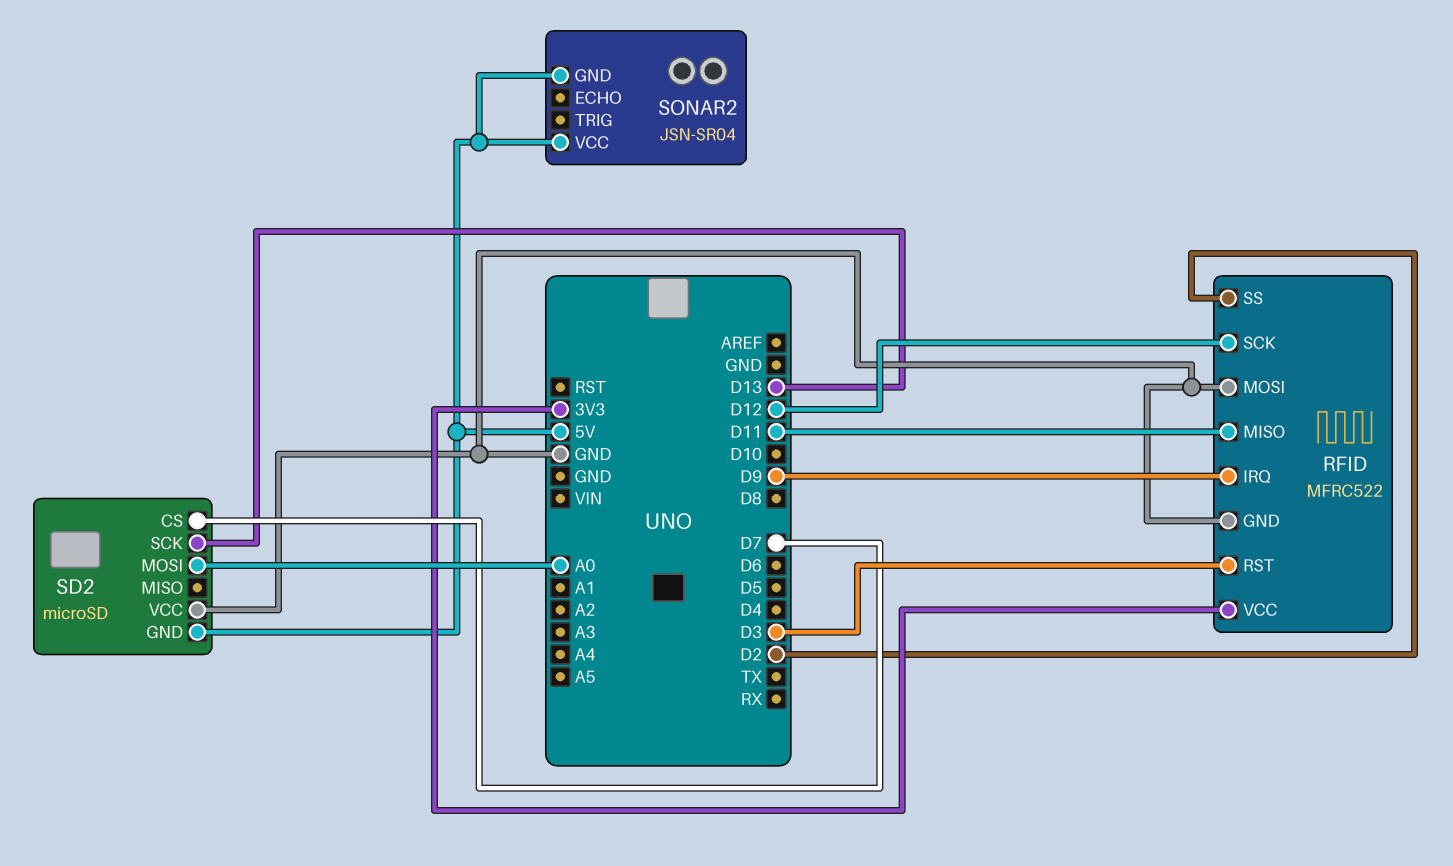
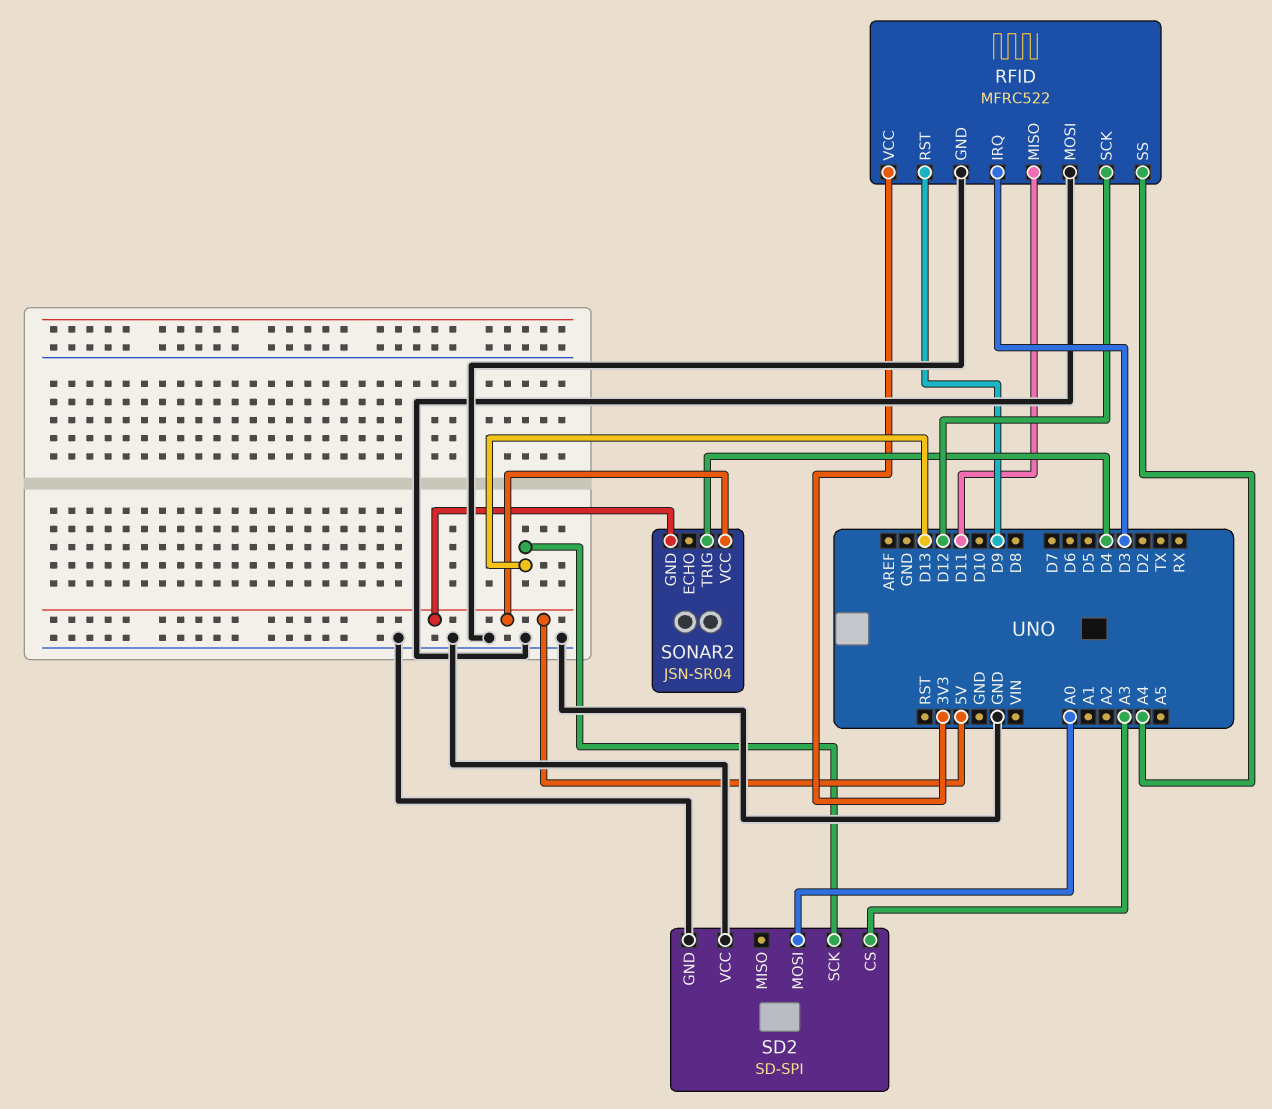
RFID pin IRQ: D9 -> D3
RFID pin RST: D3 -> D9
RFID pin SS: D2 -> A4
SD2: microSD -> SD-SPI
SD2 pin CS: D7 -> A3
SD2 pin GND: 5V -> GND
SONAR2 pin TRIG: none -> D4

